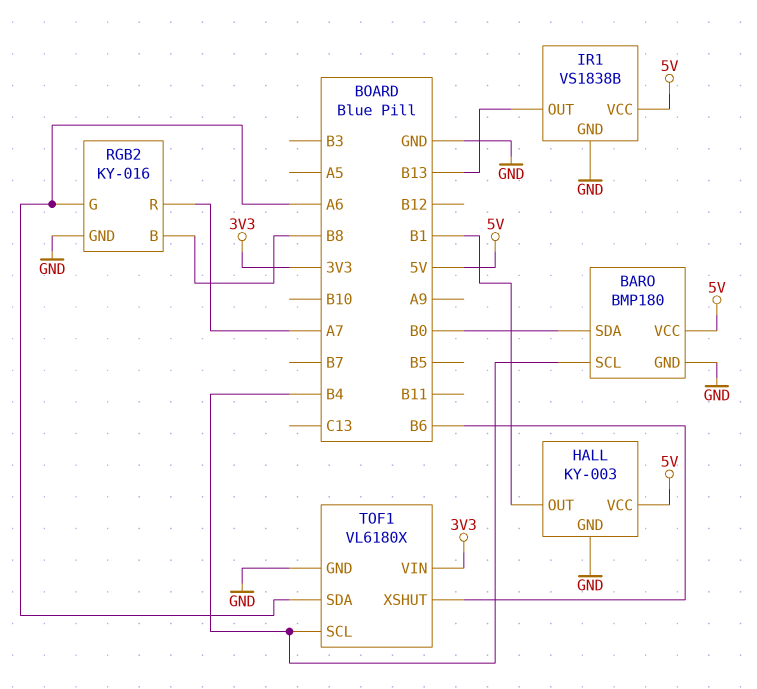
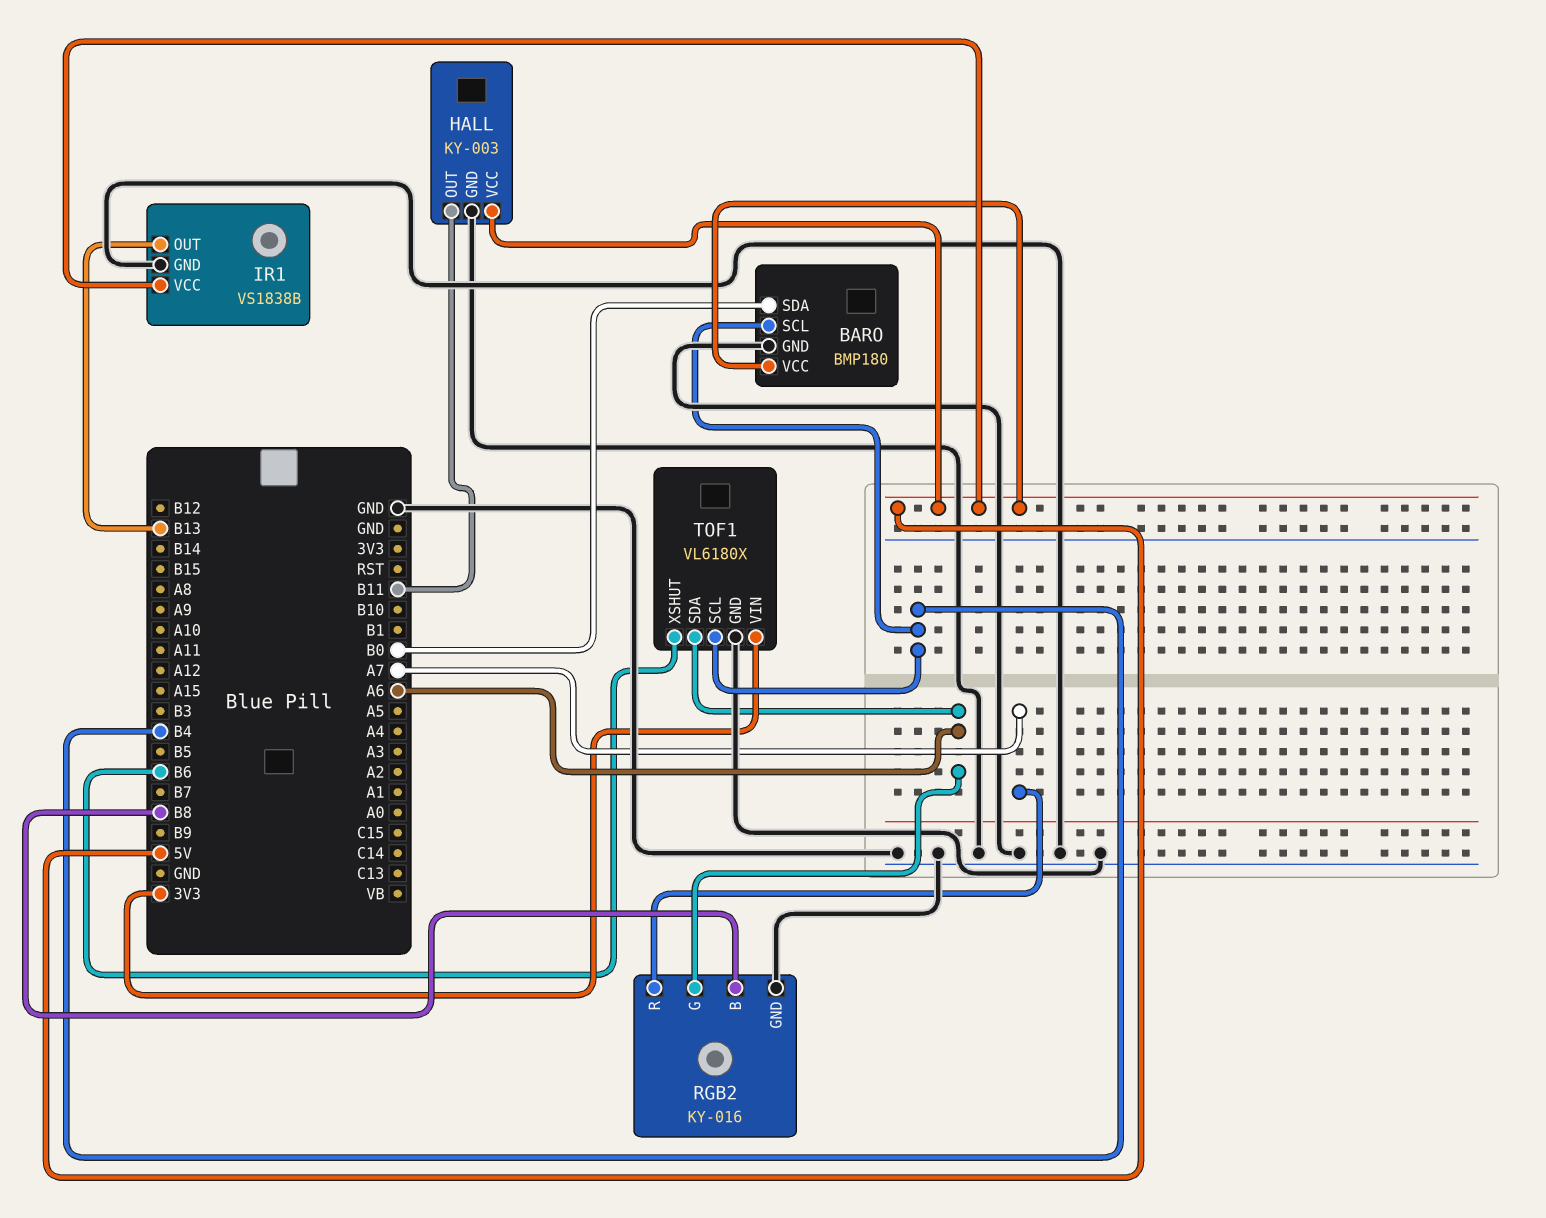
HALL pin OUT: B1 -> B11

